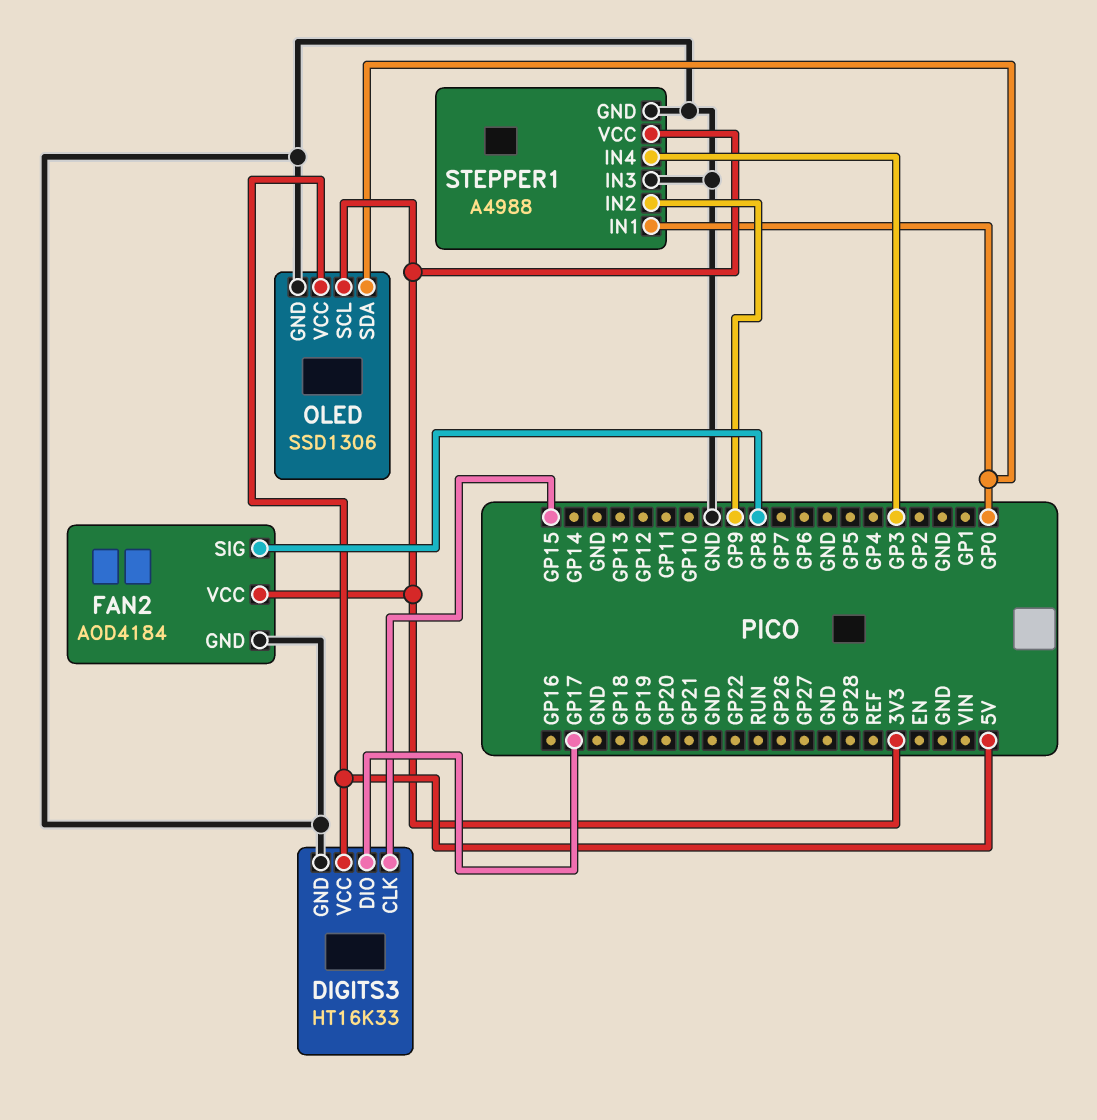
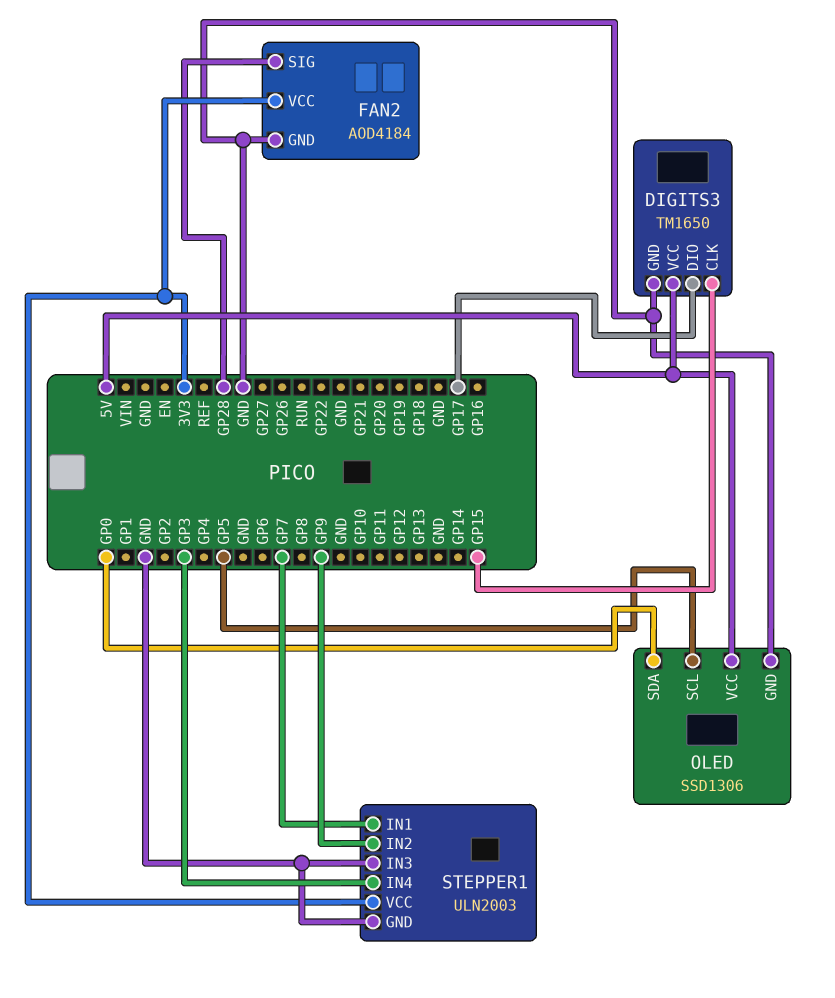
DIGITS3: HT16K33 -> TM1650
FAN2 pin SIG: GP8 -> GP28
OLED pin SCL: 3V3 -> GP5
STEPPER1: A4988 -> ULN2003
STEPPER1 pin IN1: GP0 -> GP7

